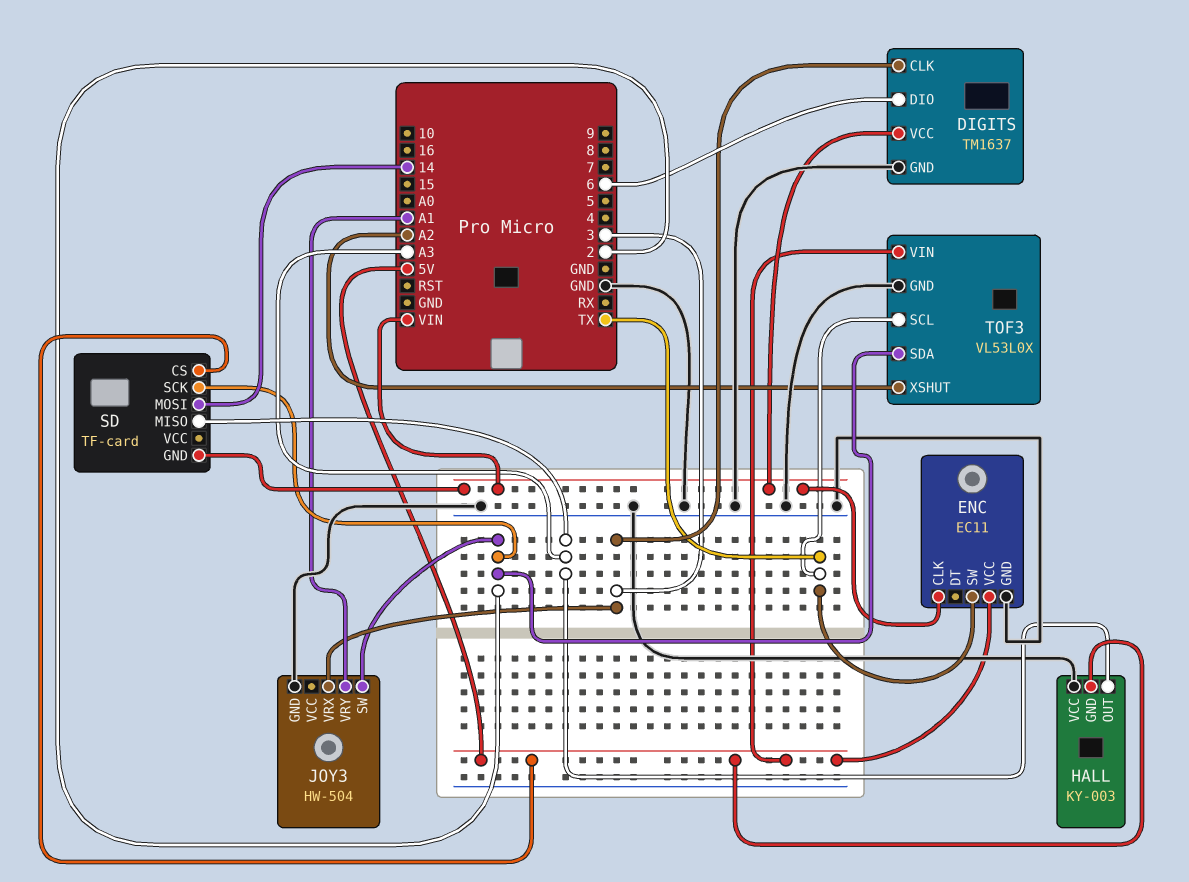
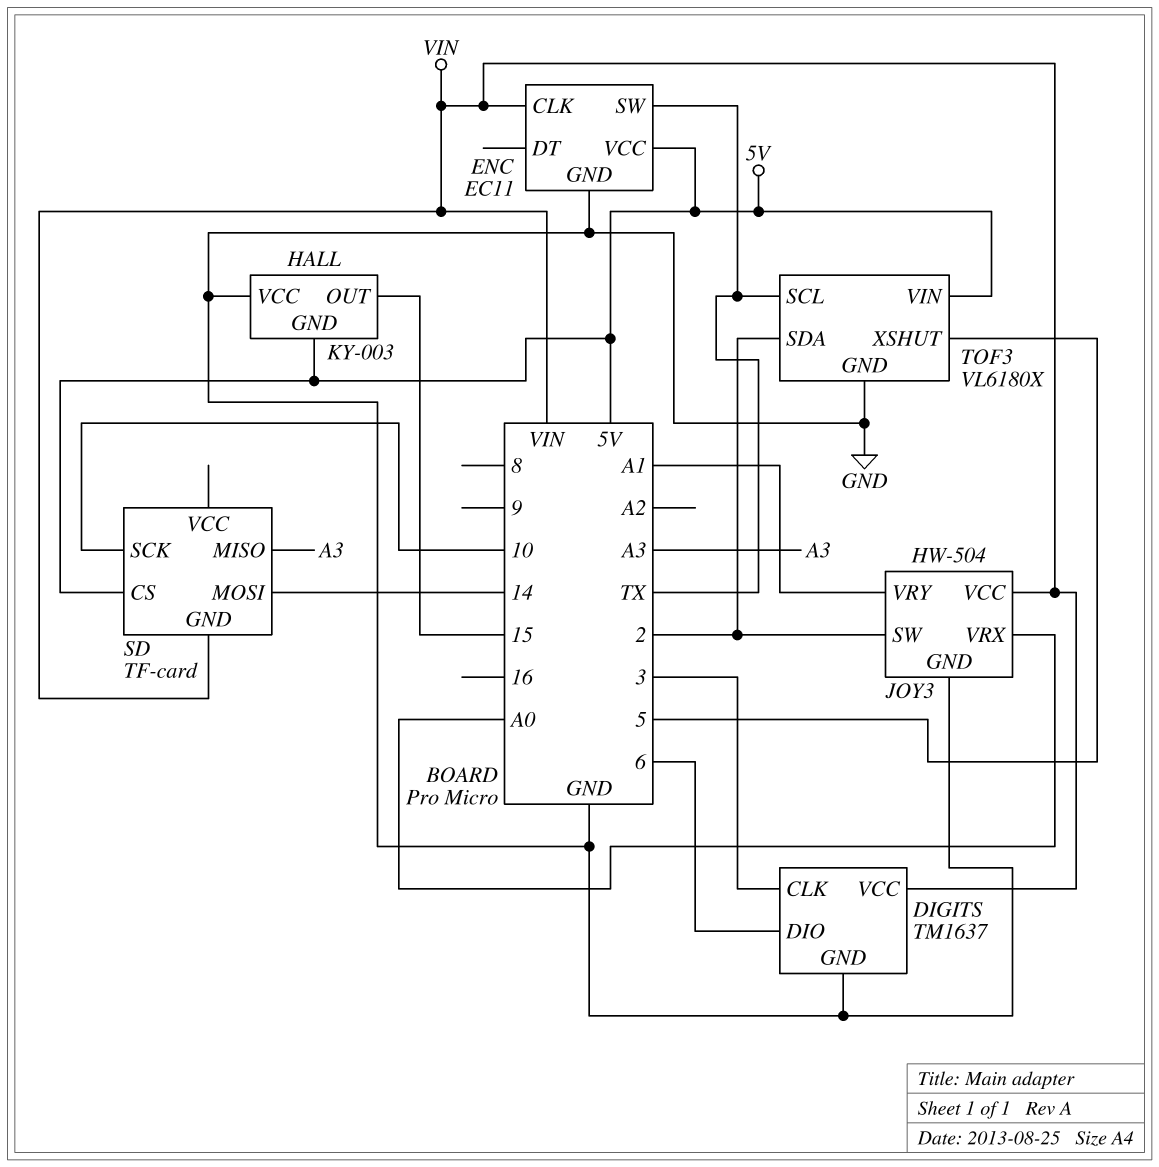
HALL pin OUT: A3 -> 15
JOY3 pin VCC: none -> VIN
JOY3 pin VRX: 3 -> A0
SD pin SCK: 2 -> 10
TOF3: VL53L0X -> VL6180X
TOF3 pin XSHUT: A2 -> 5

